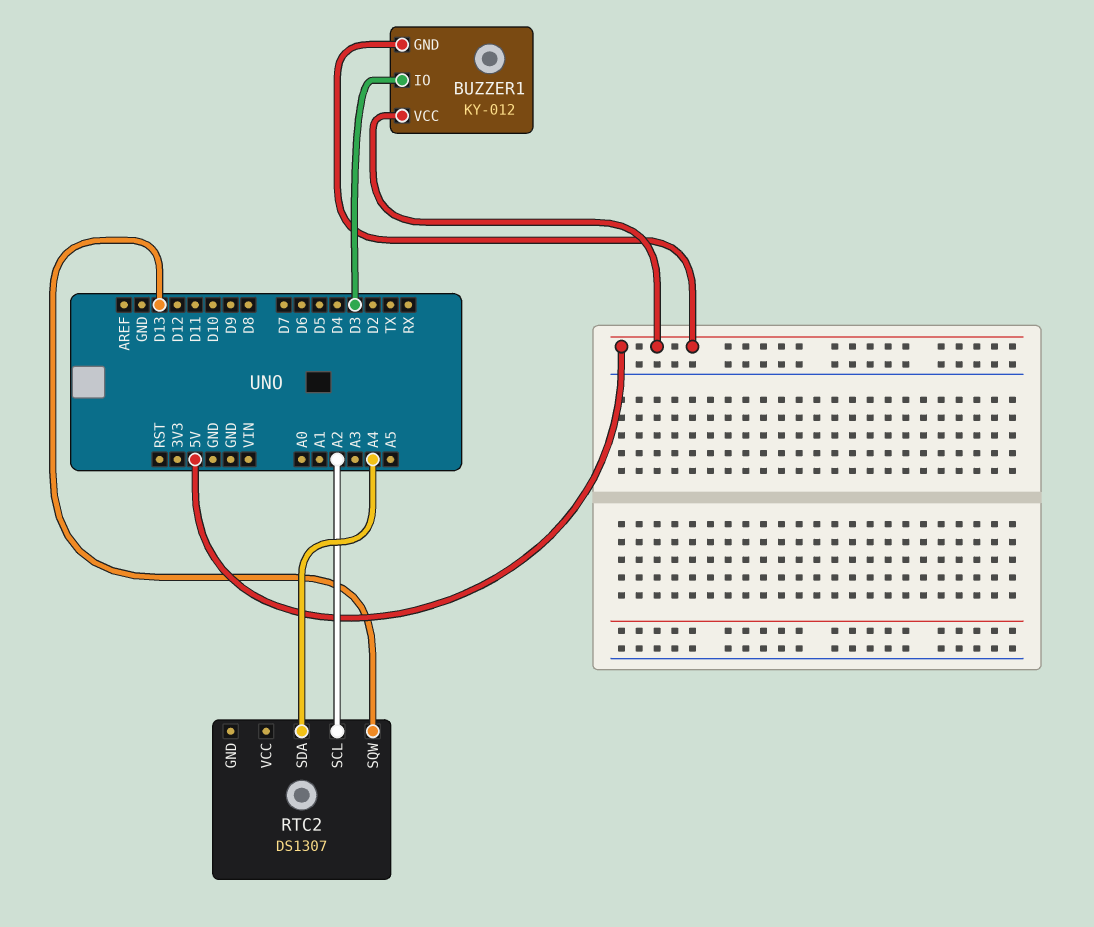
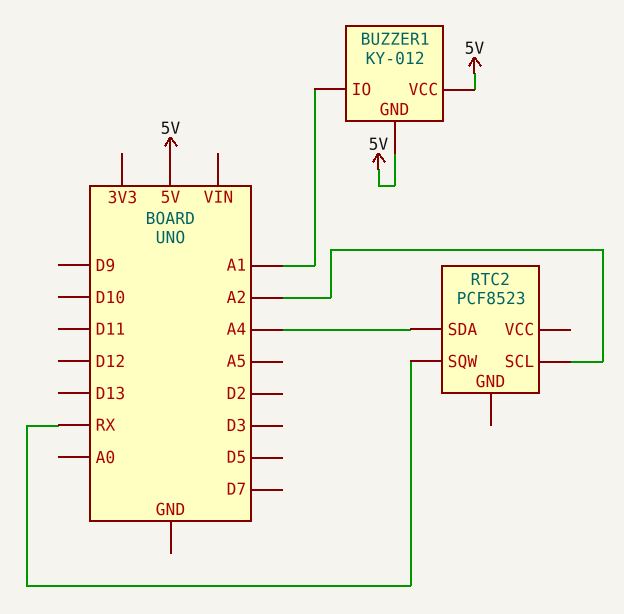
BUZZER1 pin IO: D3 -> A1
RTC2: DS1307 -> PCF8523
RTC2 pin SQW: D13 -> RX

